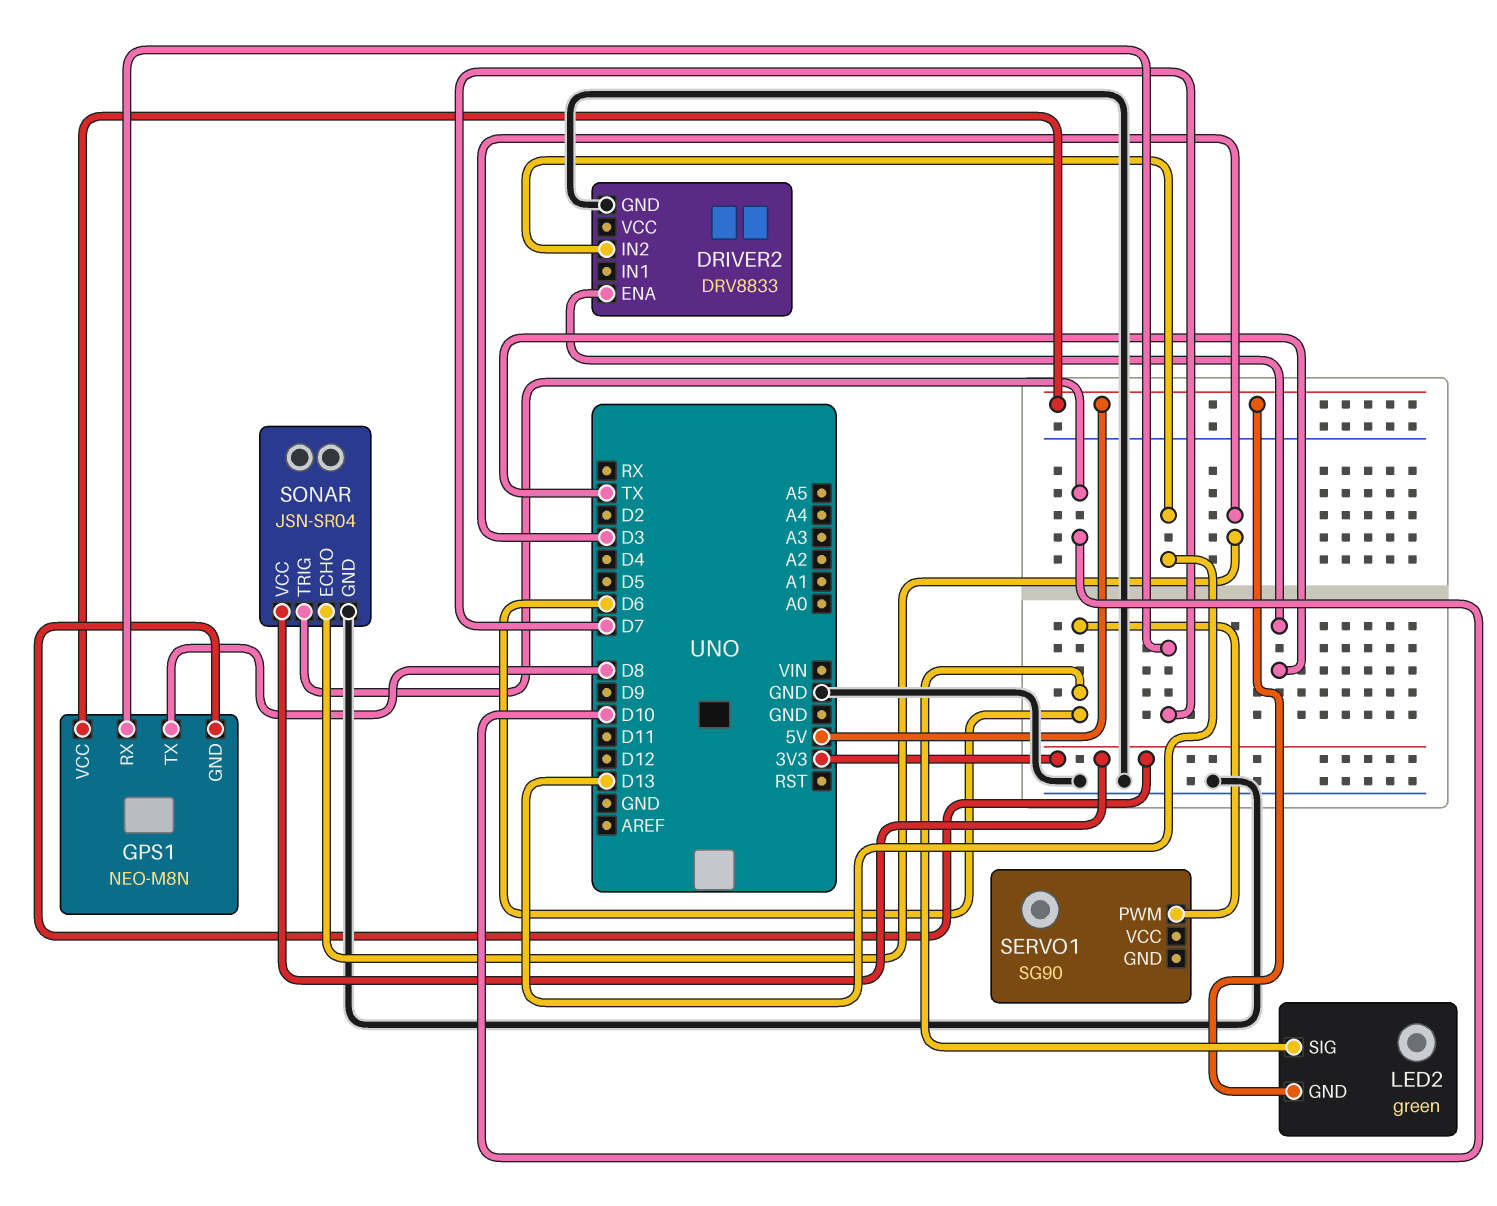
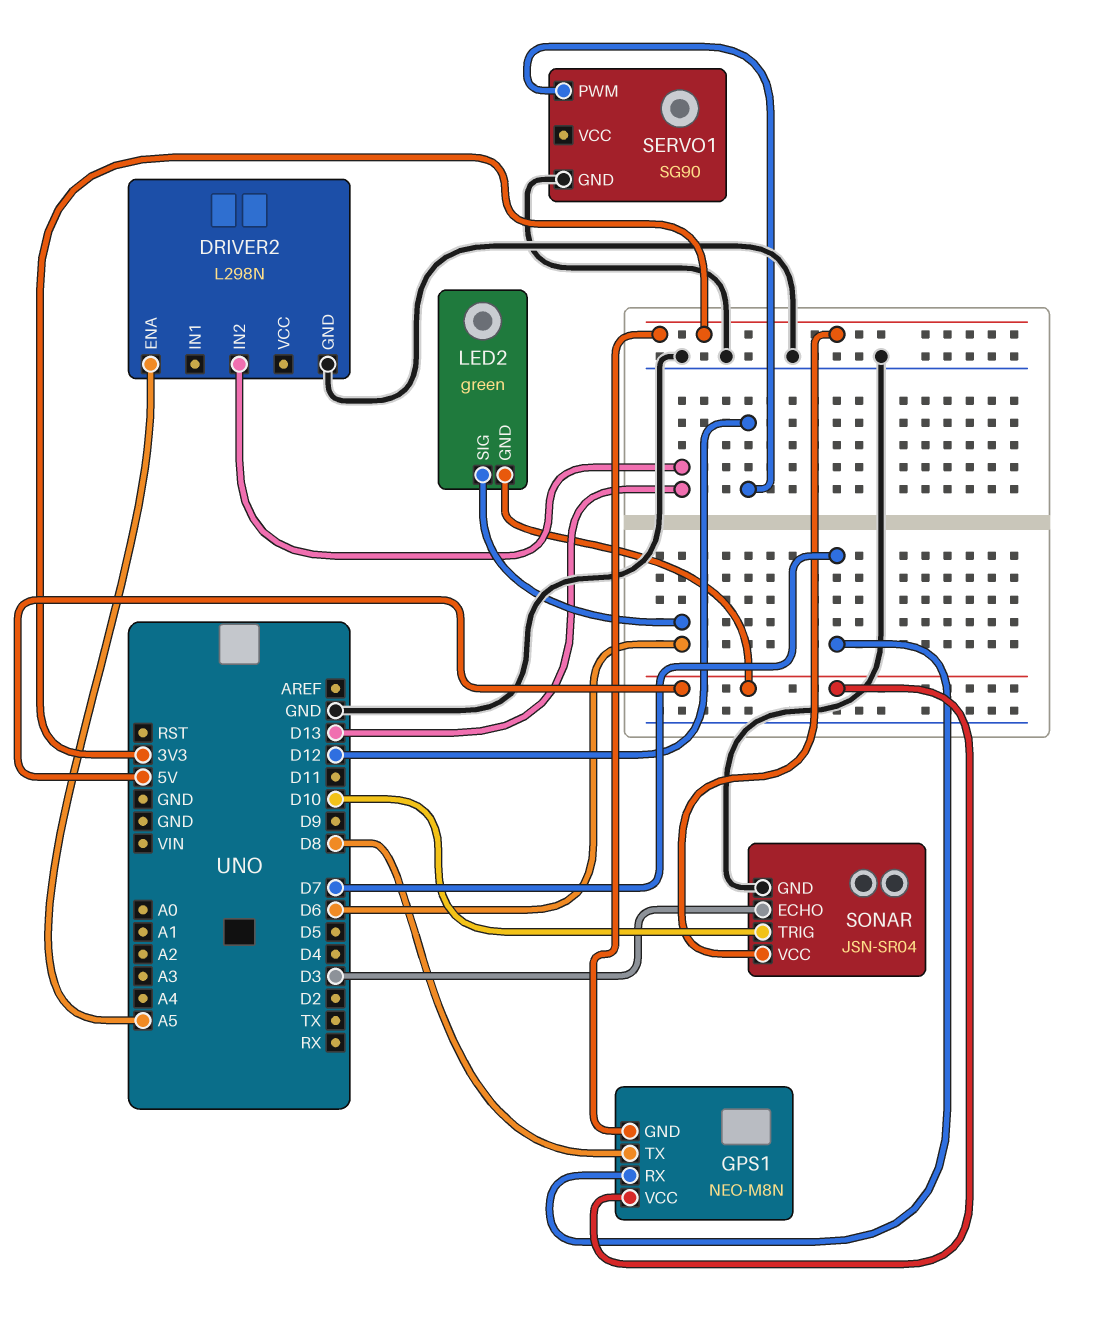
DRIVER2: DRV8833 -> L298N
DRIVER2 pin ENA: TX -> A5
SERVO1 pin GND: none -> GND
SERVO1 pin PWM: D6 -> D12

